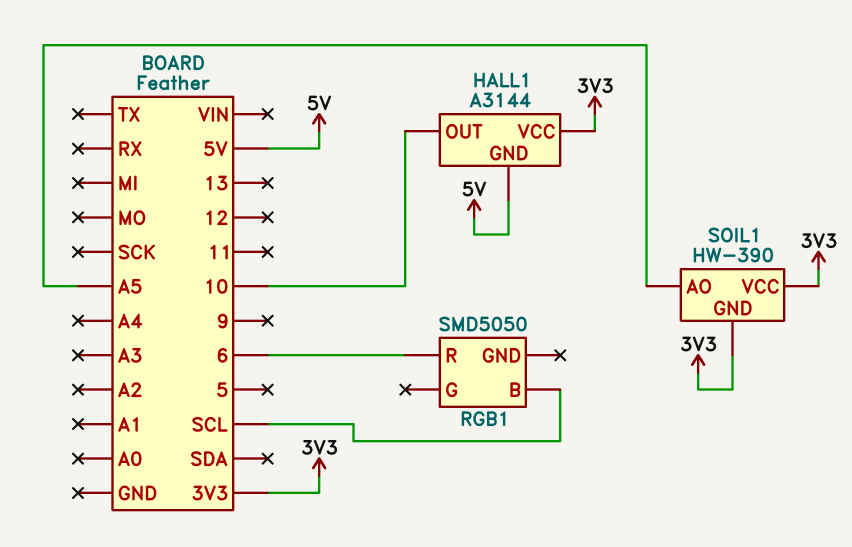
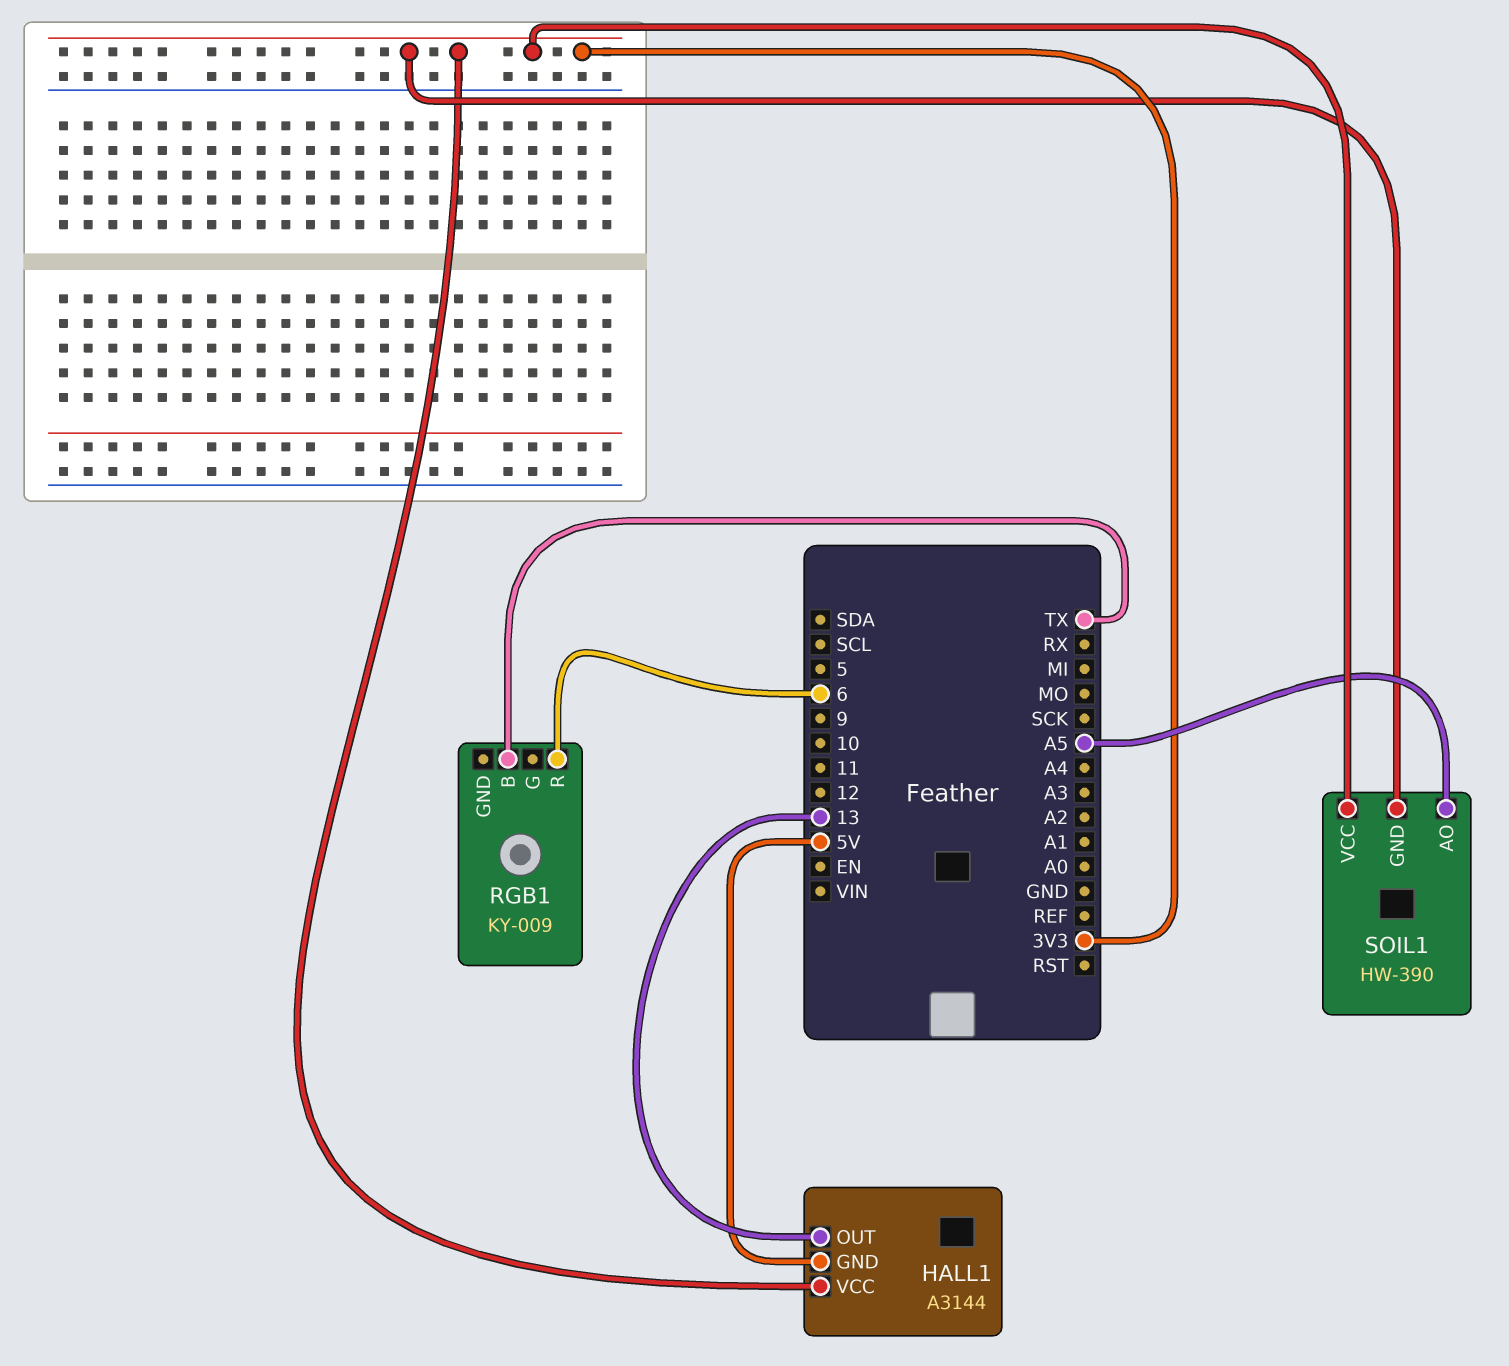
HALL1 pin OUT: 10 -> 13
RGB1: SMD5050 -> KY-009
RGB1 pin B: SCL -> TX

